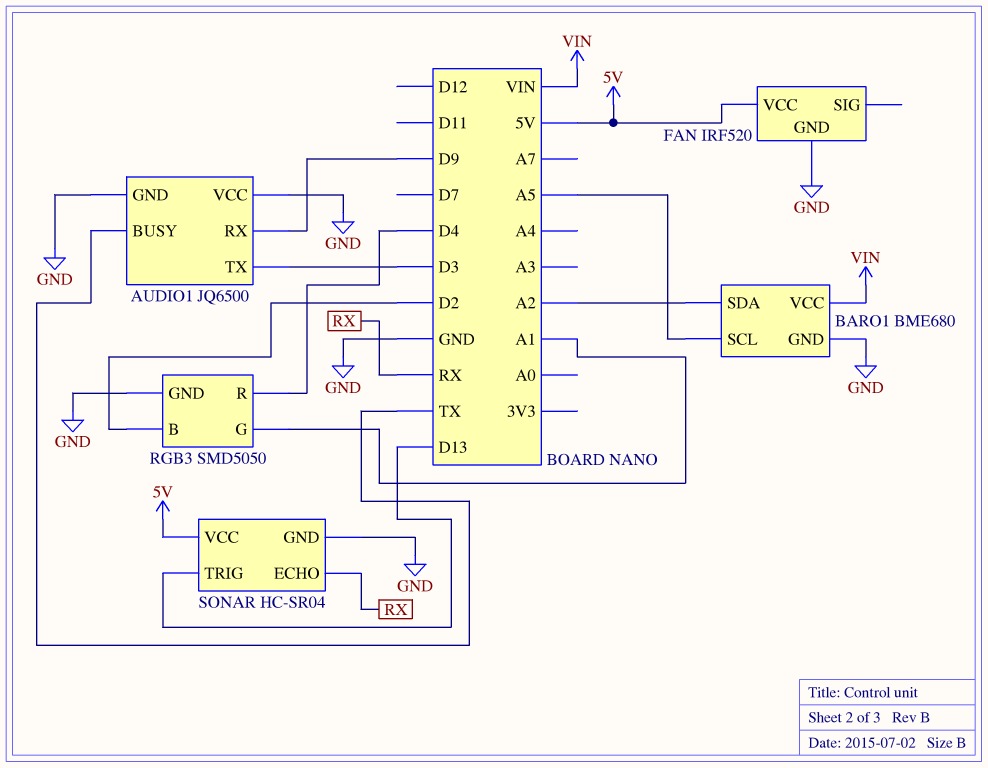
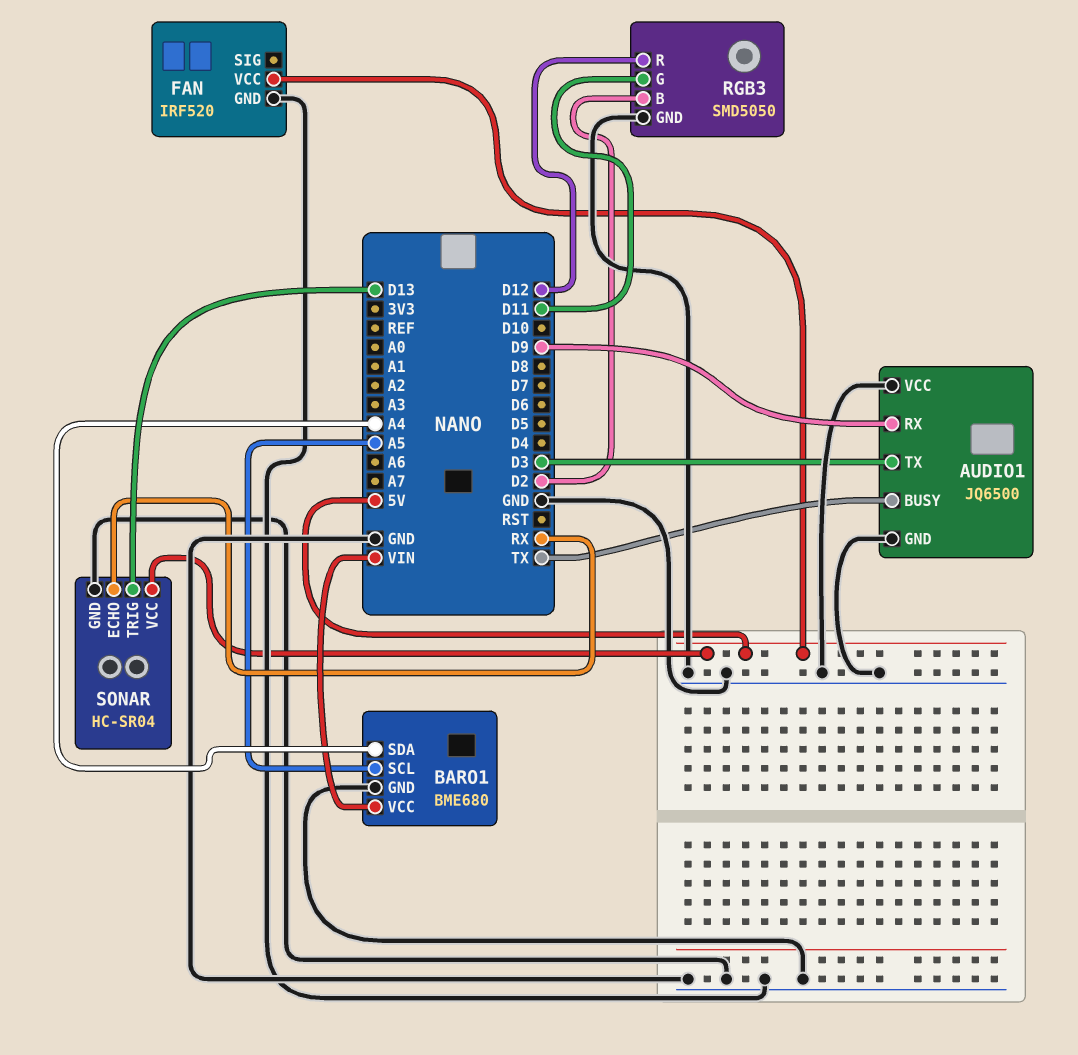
BARO1 pin SDA: A2 -> A4
RGB3 pin G: A1 -> D11
RGB3 pin R: D4 -> D12

